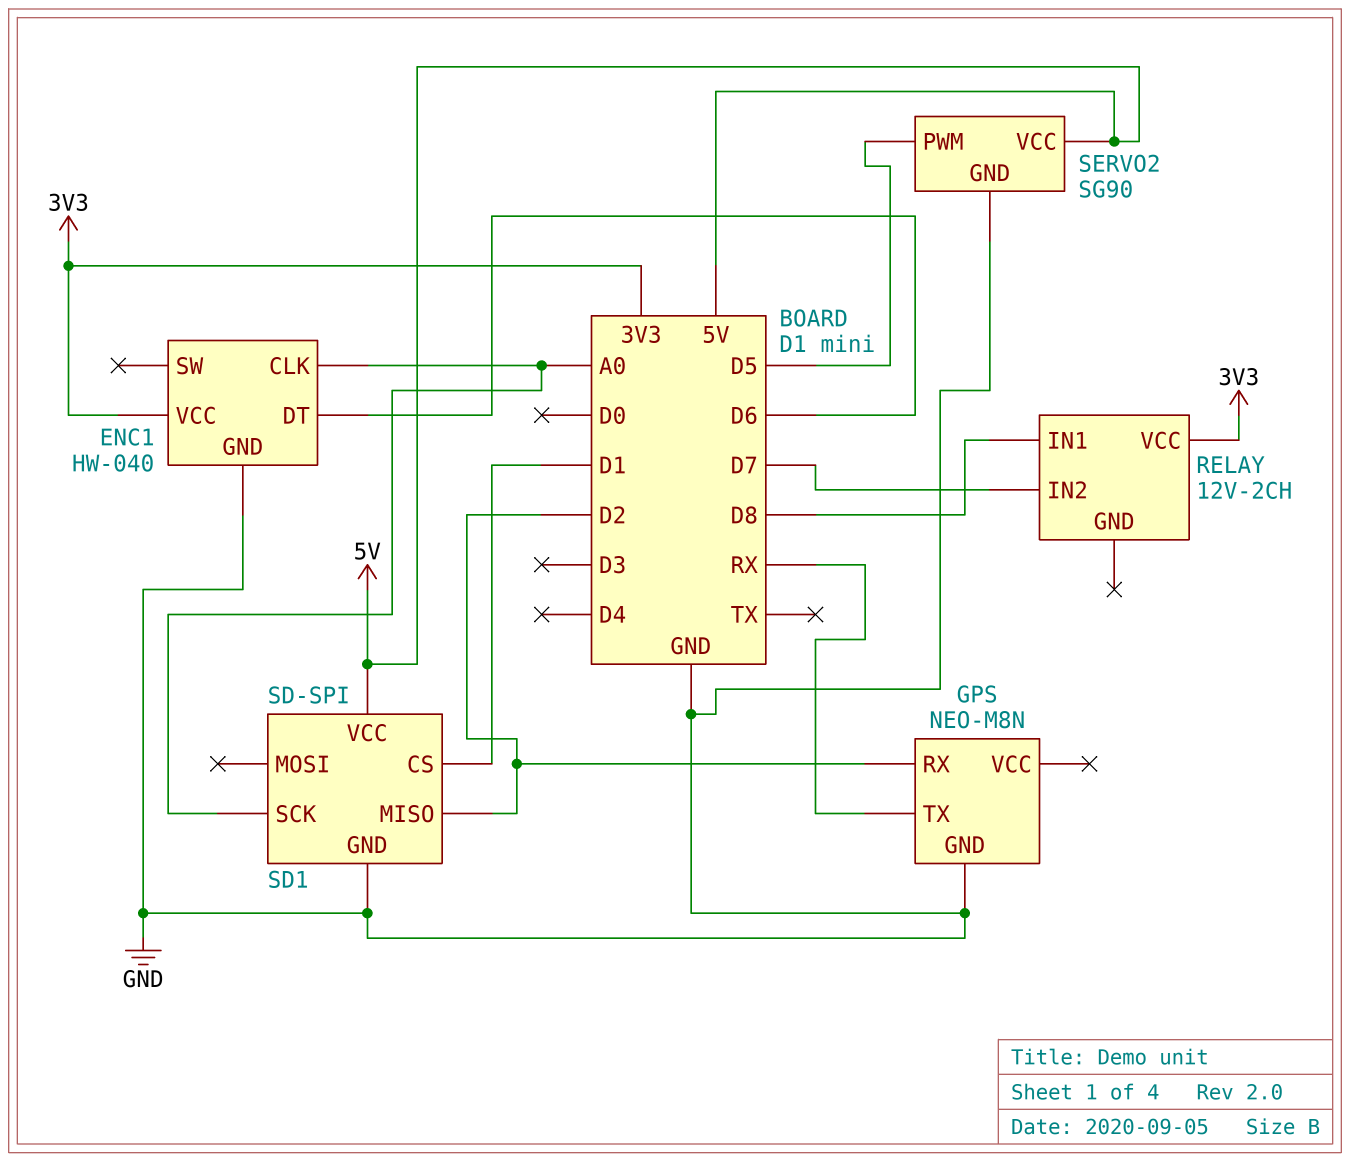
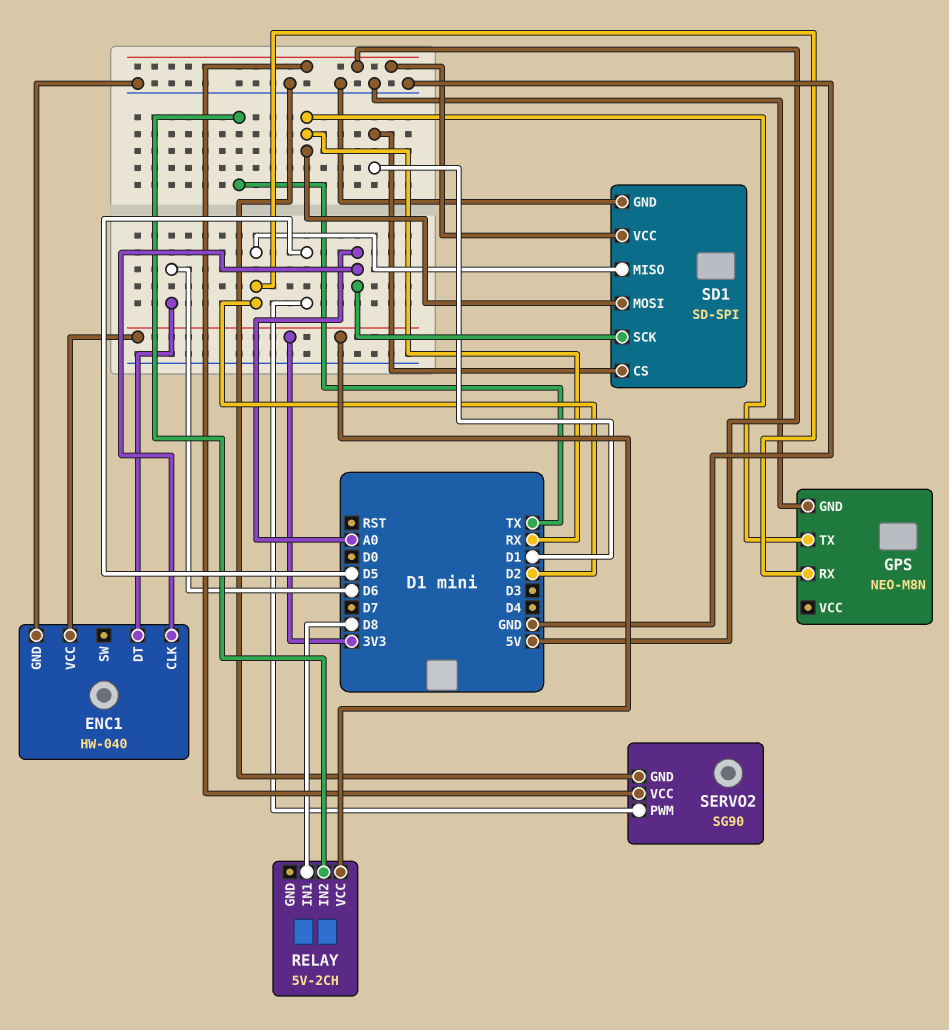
RELAY: 12V-2CH -> 5V-2CH
RELAY pin IN2: D7 -> TX
SD1 pin MOSI: none -> RX

